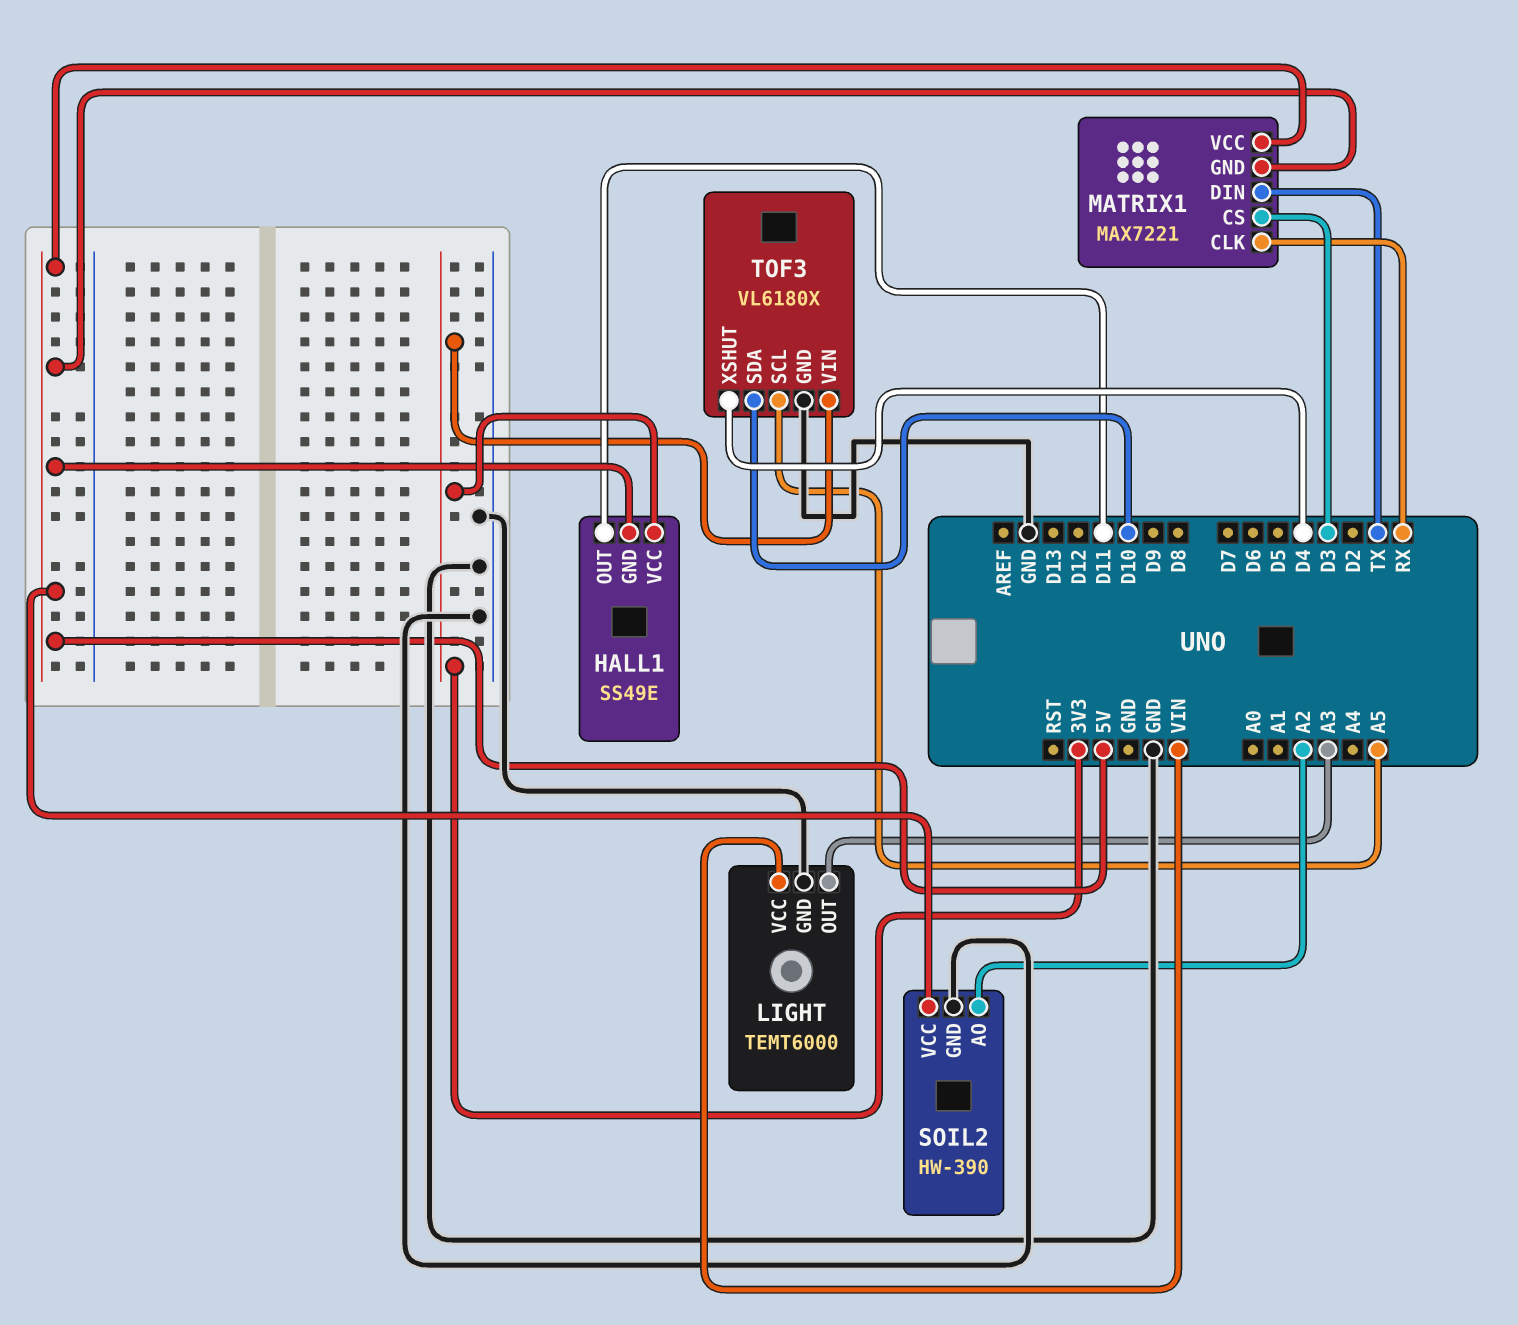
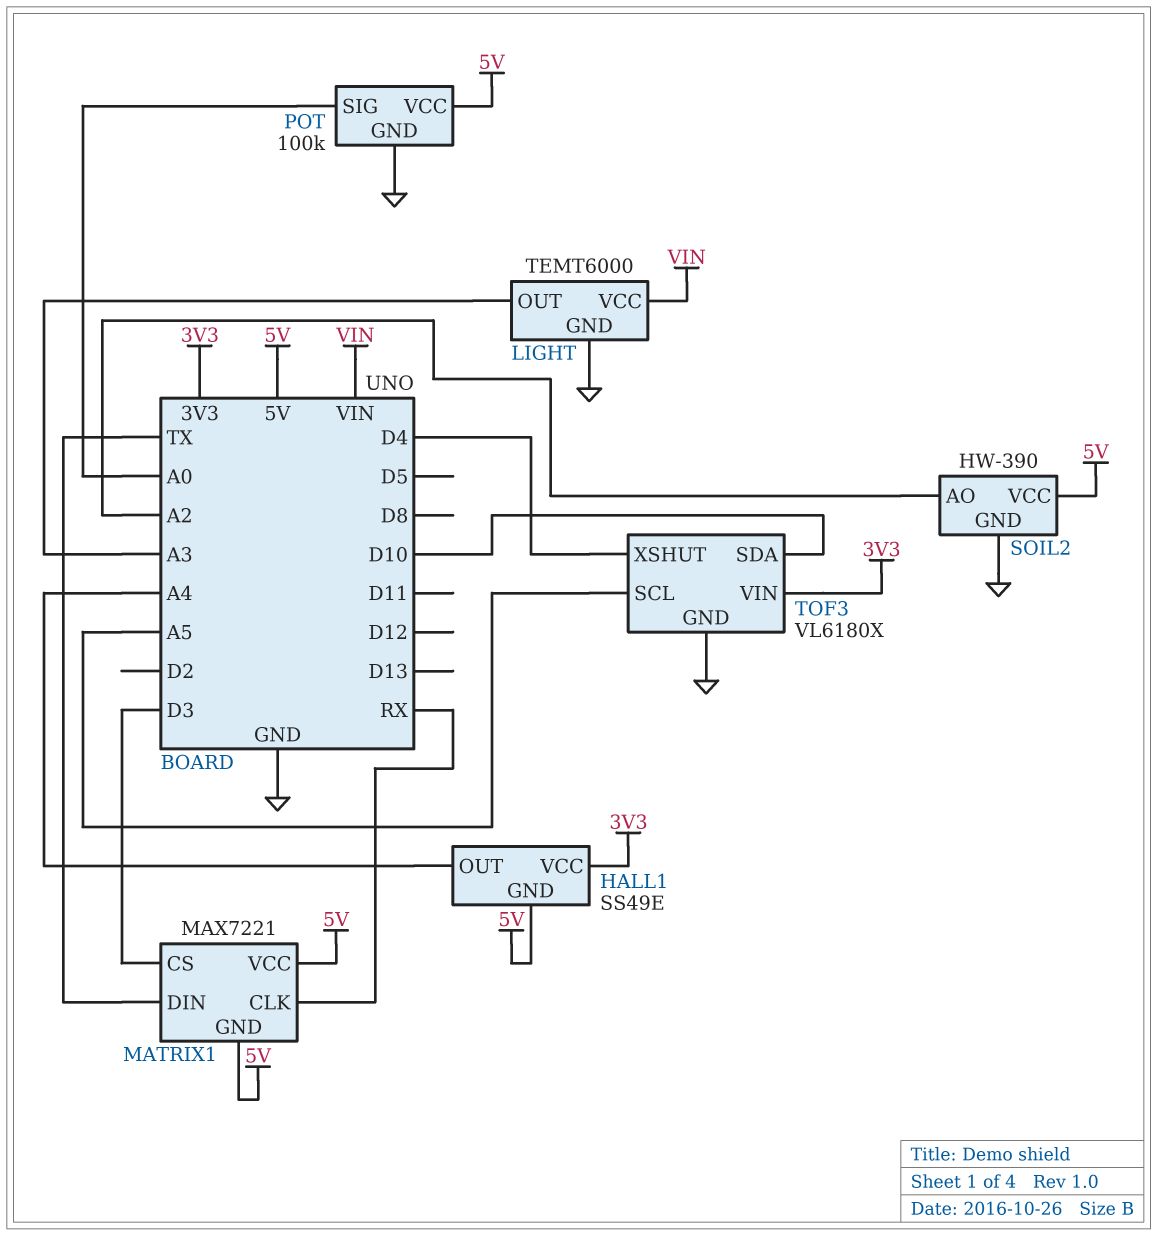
HALL1 pin OUT: D11 -> A4
POT: none -> 100k
POT pin GND: none -> GND
POT pin SIG: none -> A0
POT pin VCC: none -> 5V

